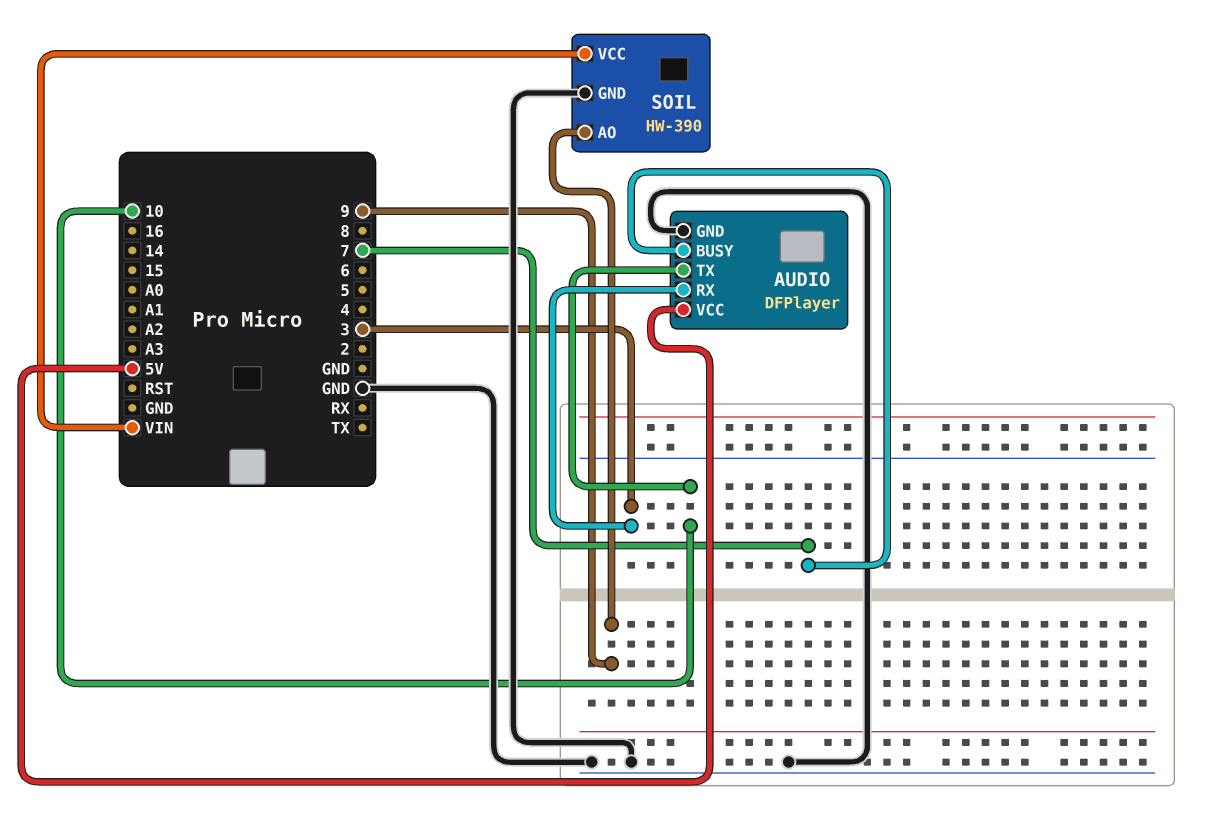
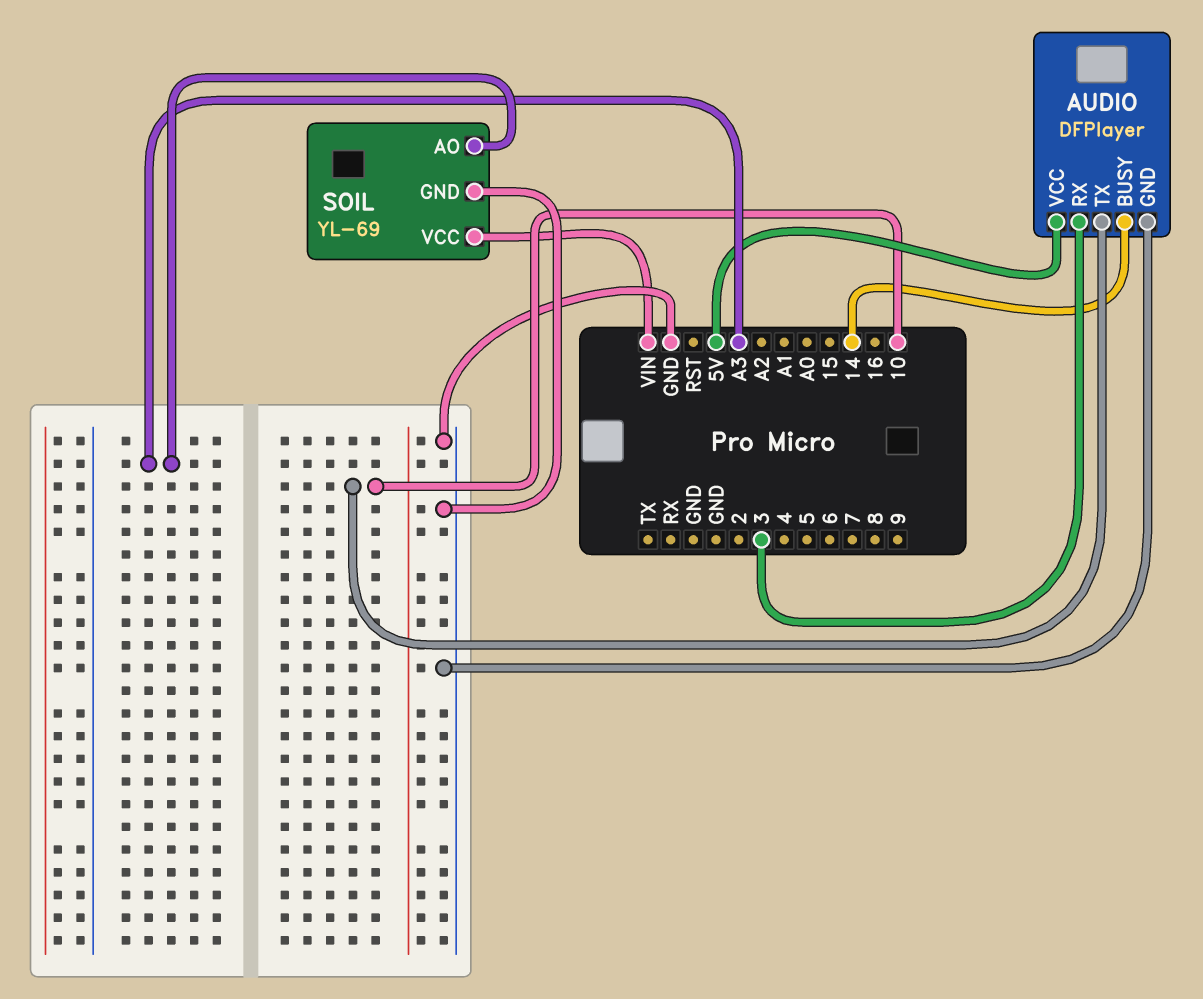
AUDIO pin BUSY: 7 -> 14
SOIL: HW-390 -> YL-69
SOIL pin AO: 9 -> A3

